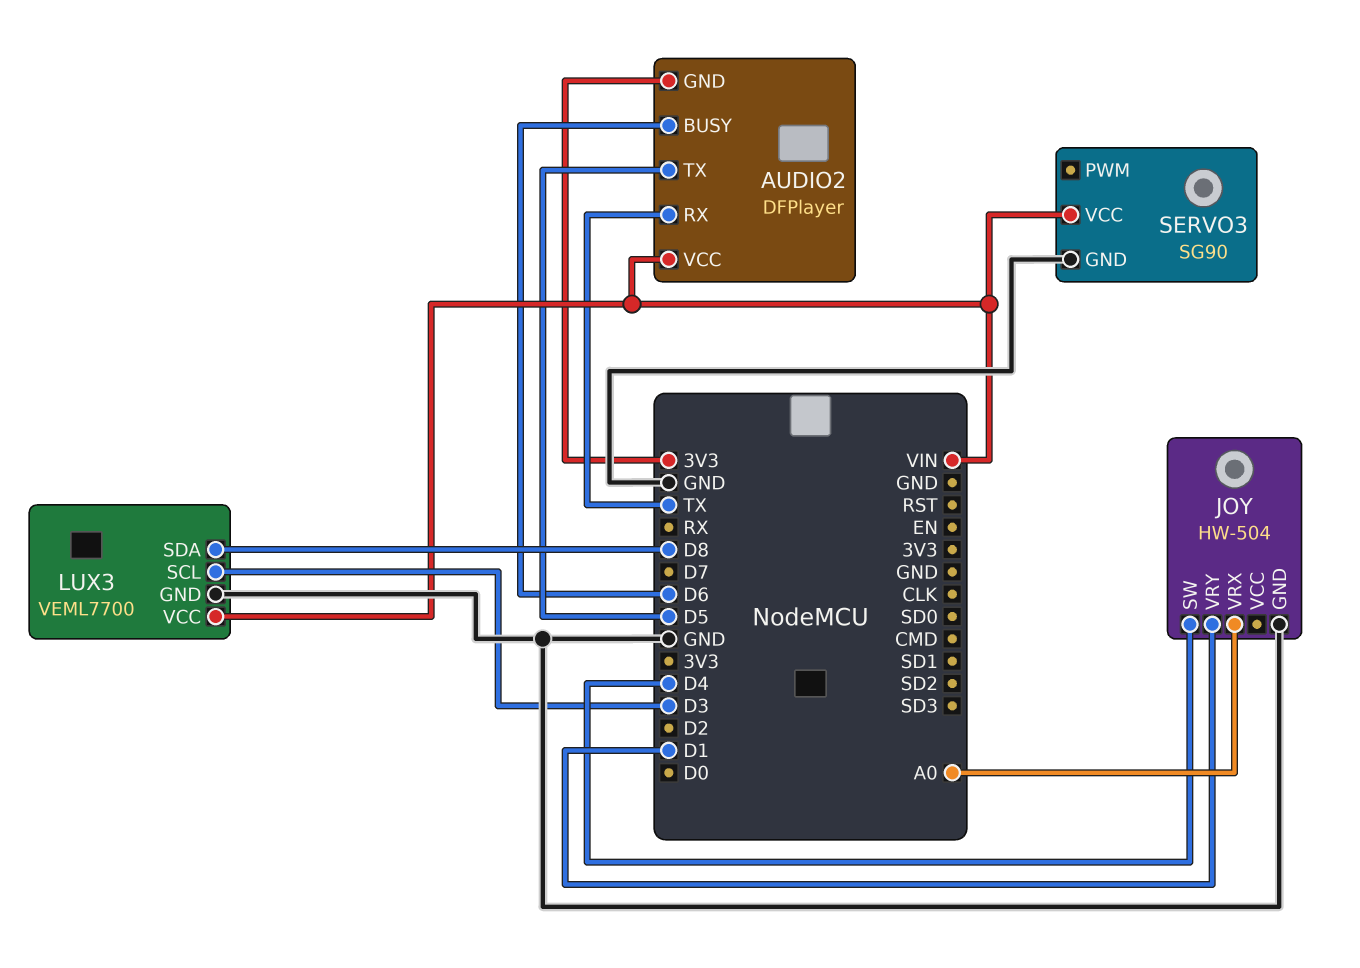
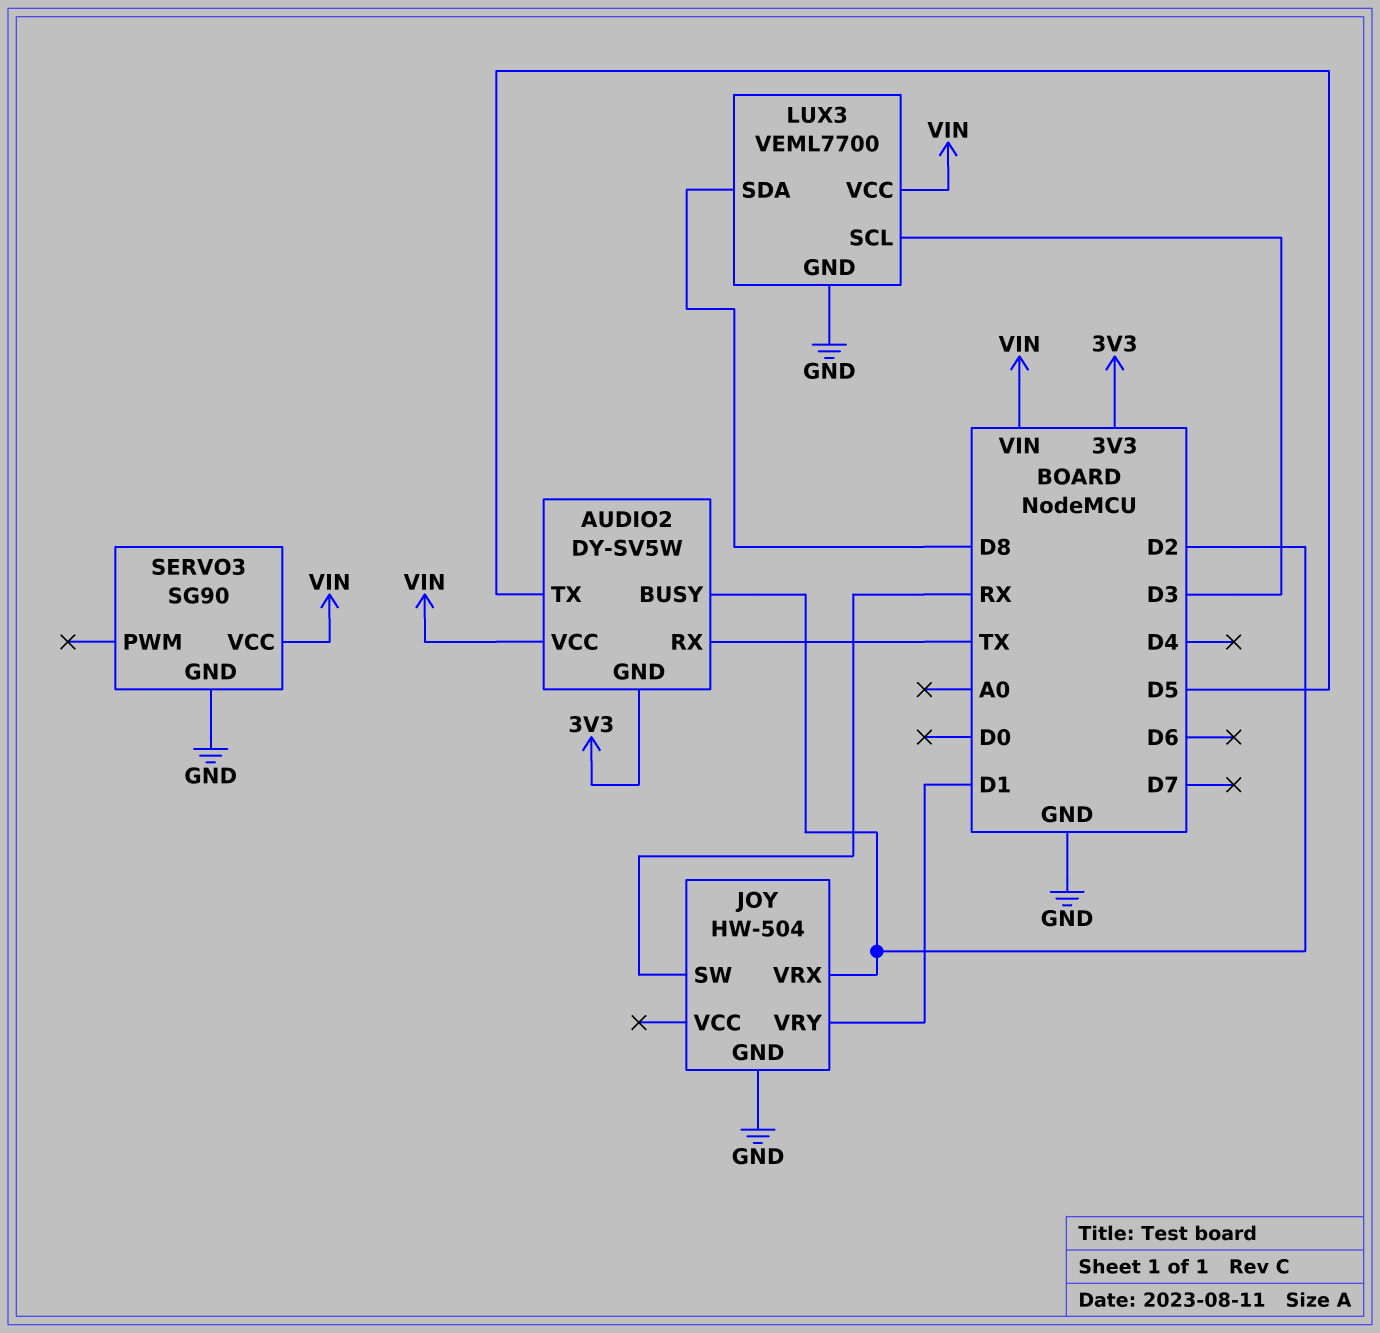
AUDIO2: DFPlayer -> DY-SV5W
AUDIO2 pin BUSY: D6 -> D2
JOY pin SW: D4 -> RX
JOY pin VRX: A0 -> D2

